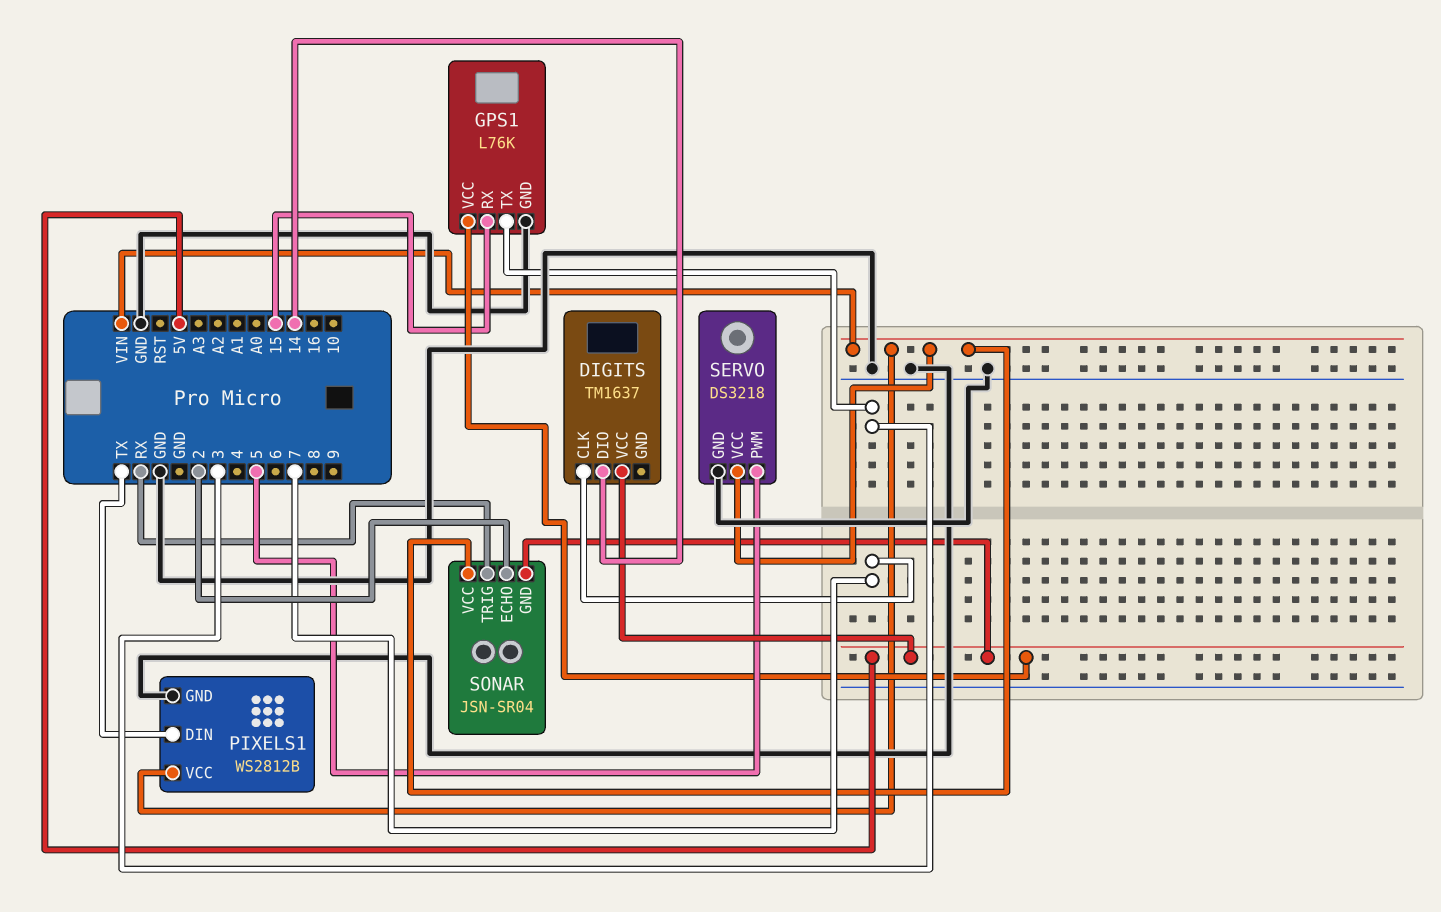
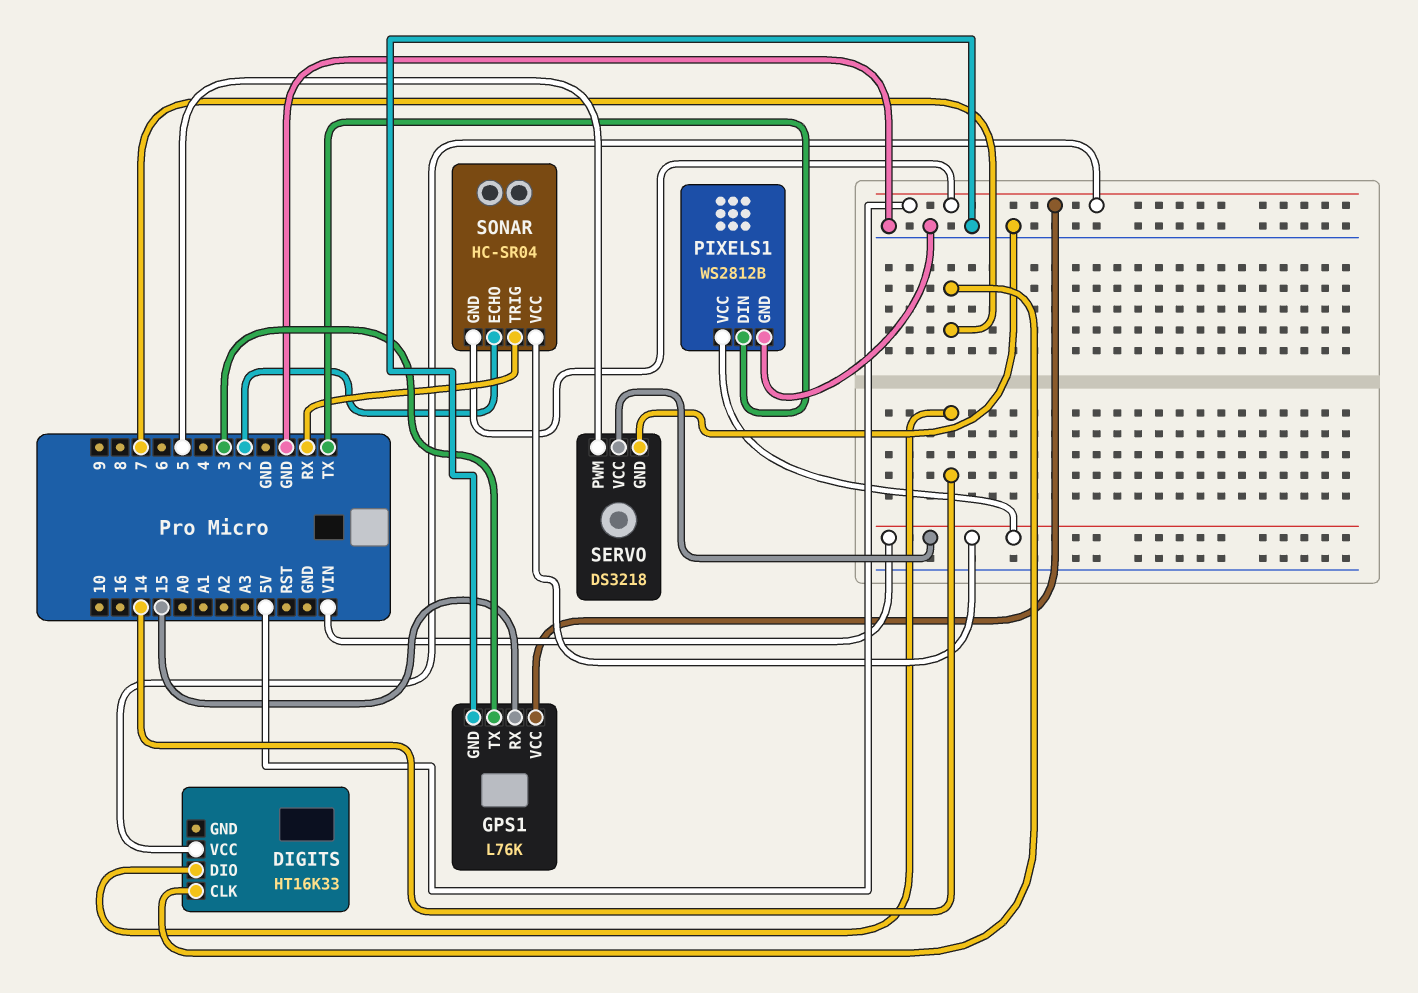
DIGITS: TM1637 -> HT16K33
SONAR: JSN-SR04 -> HC-SR04

